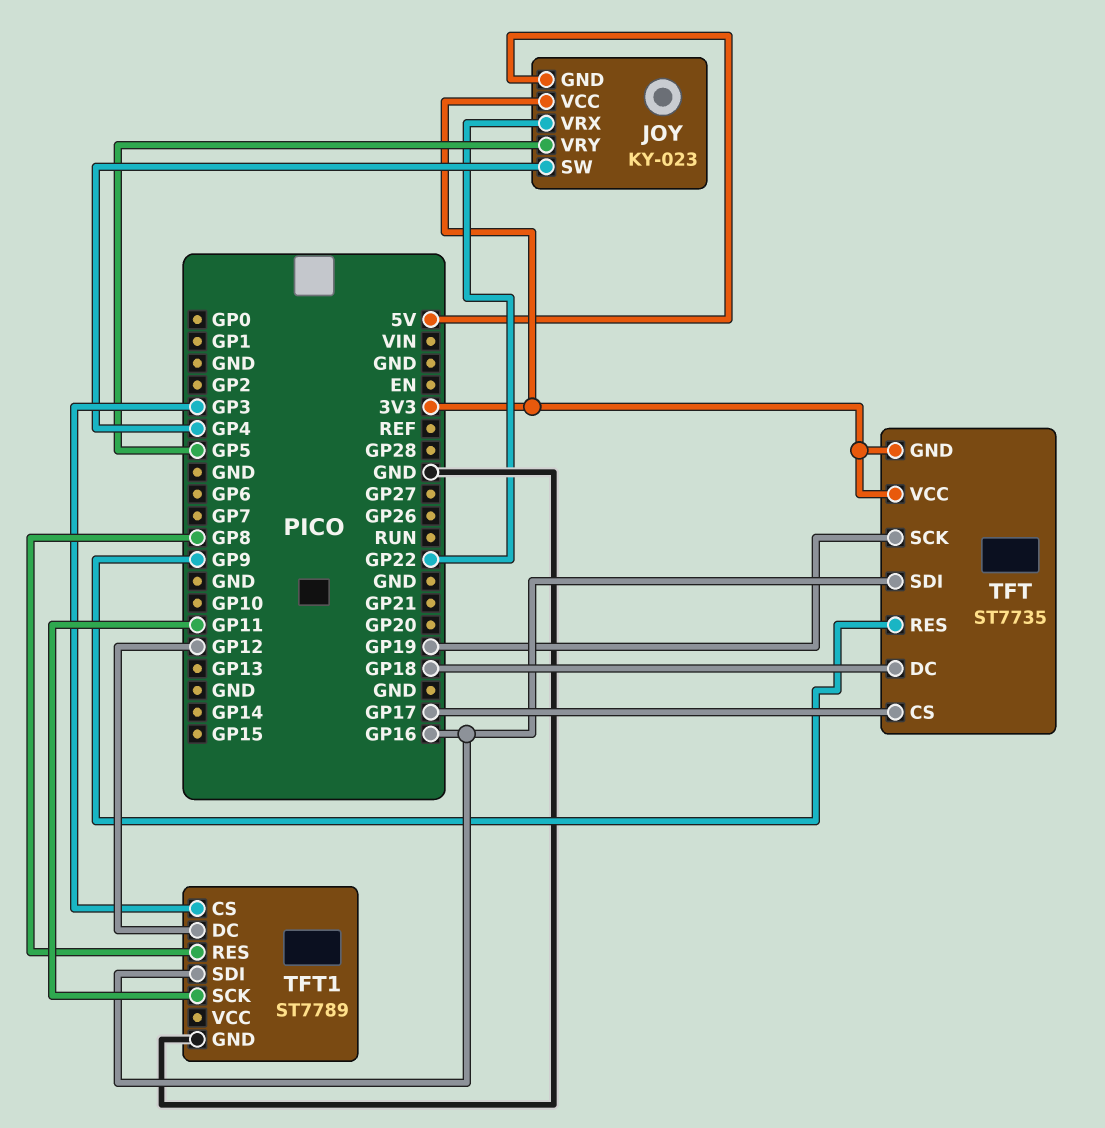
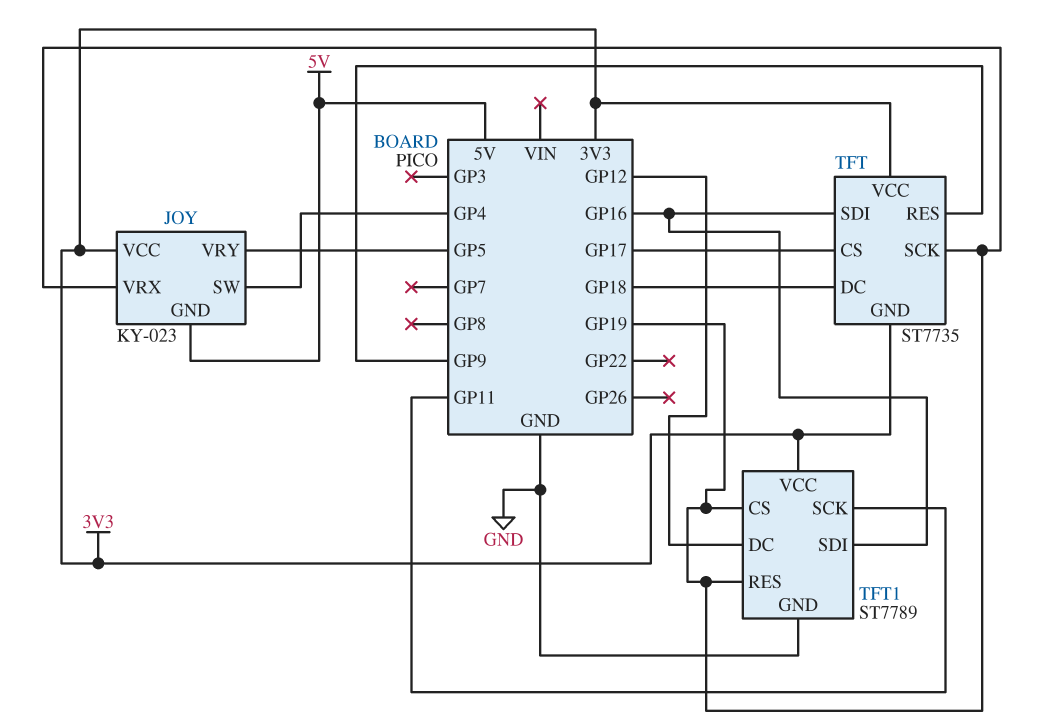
JOY pin VRX: GP22 -> GP19
TFT1 pin CS: GP3 -> GP19
TFT1 pin RES: GP8 -> GP19
TFT1 pin VCC: none -> 3V3

